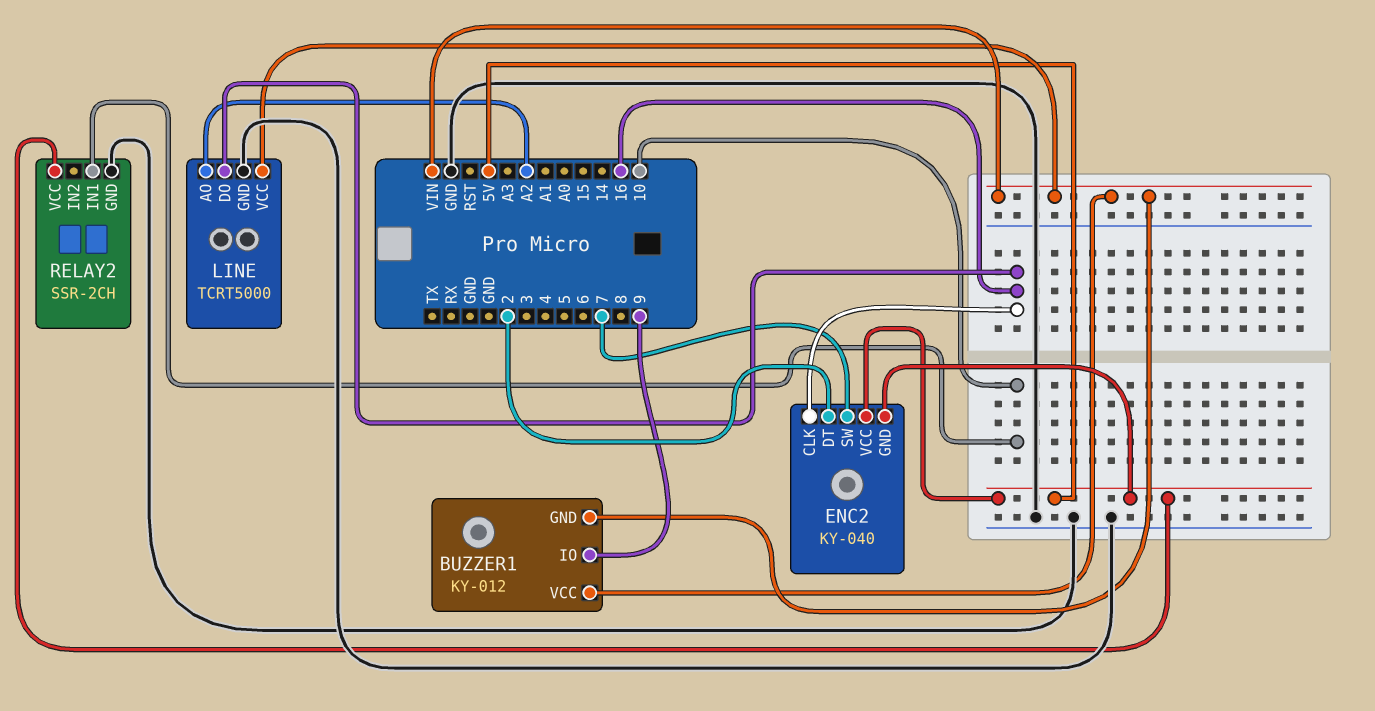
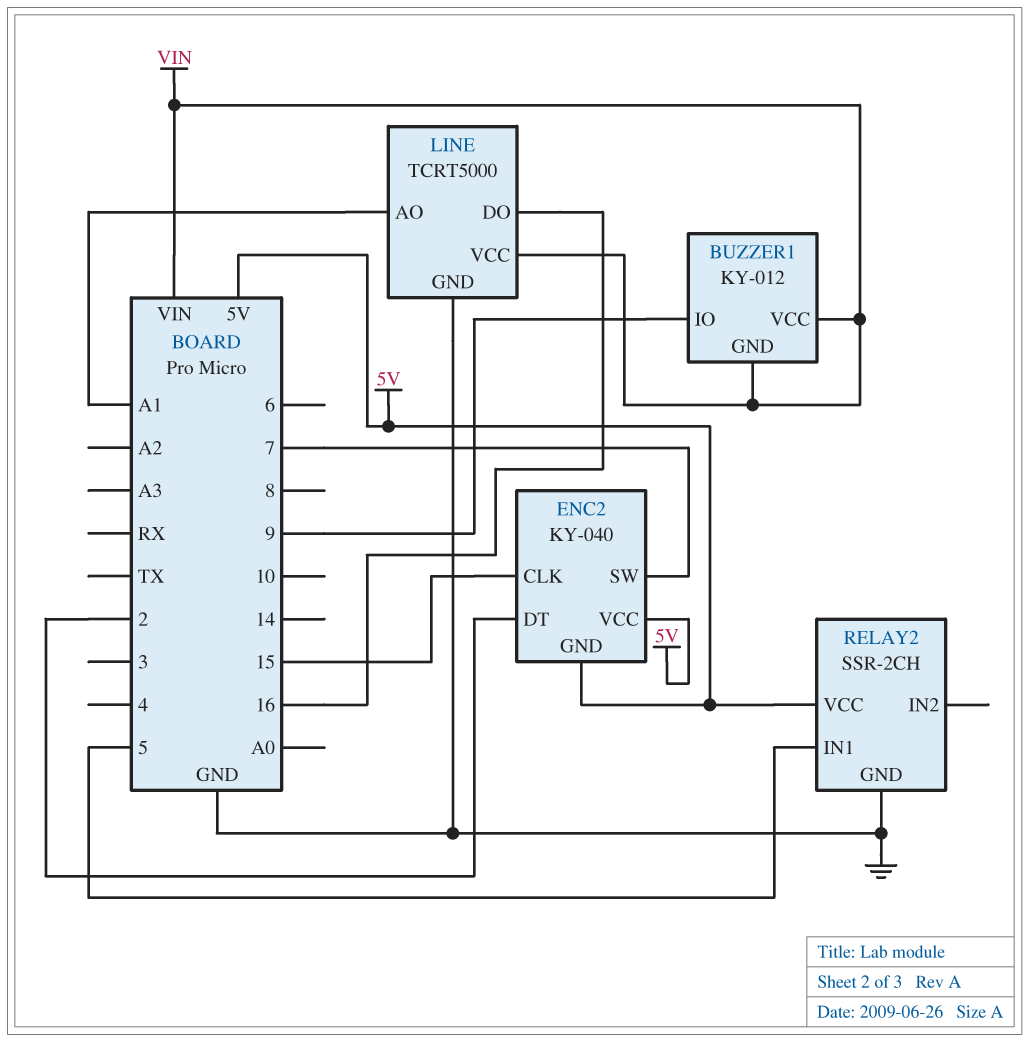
ENC2 pin CLK: 16 -> 15
LINE pin AO: A2 -> A1
RELAY2 pin IN1: 10 -> 5

